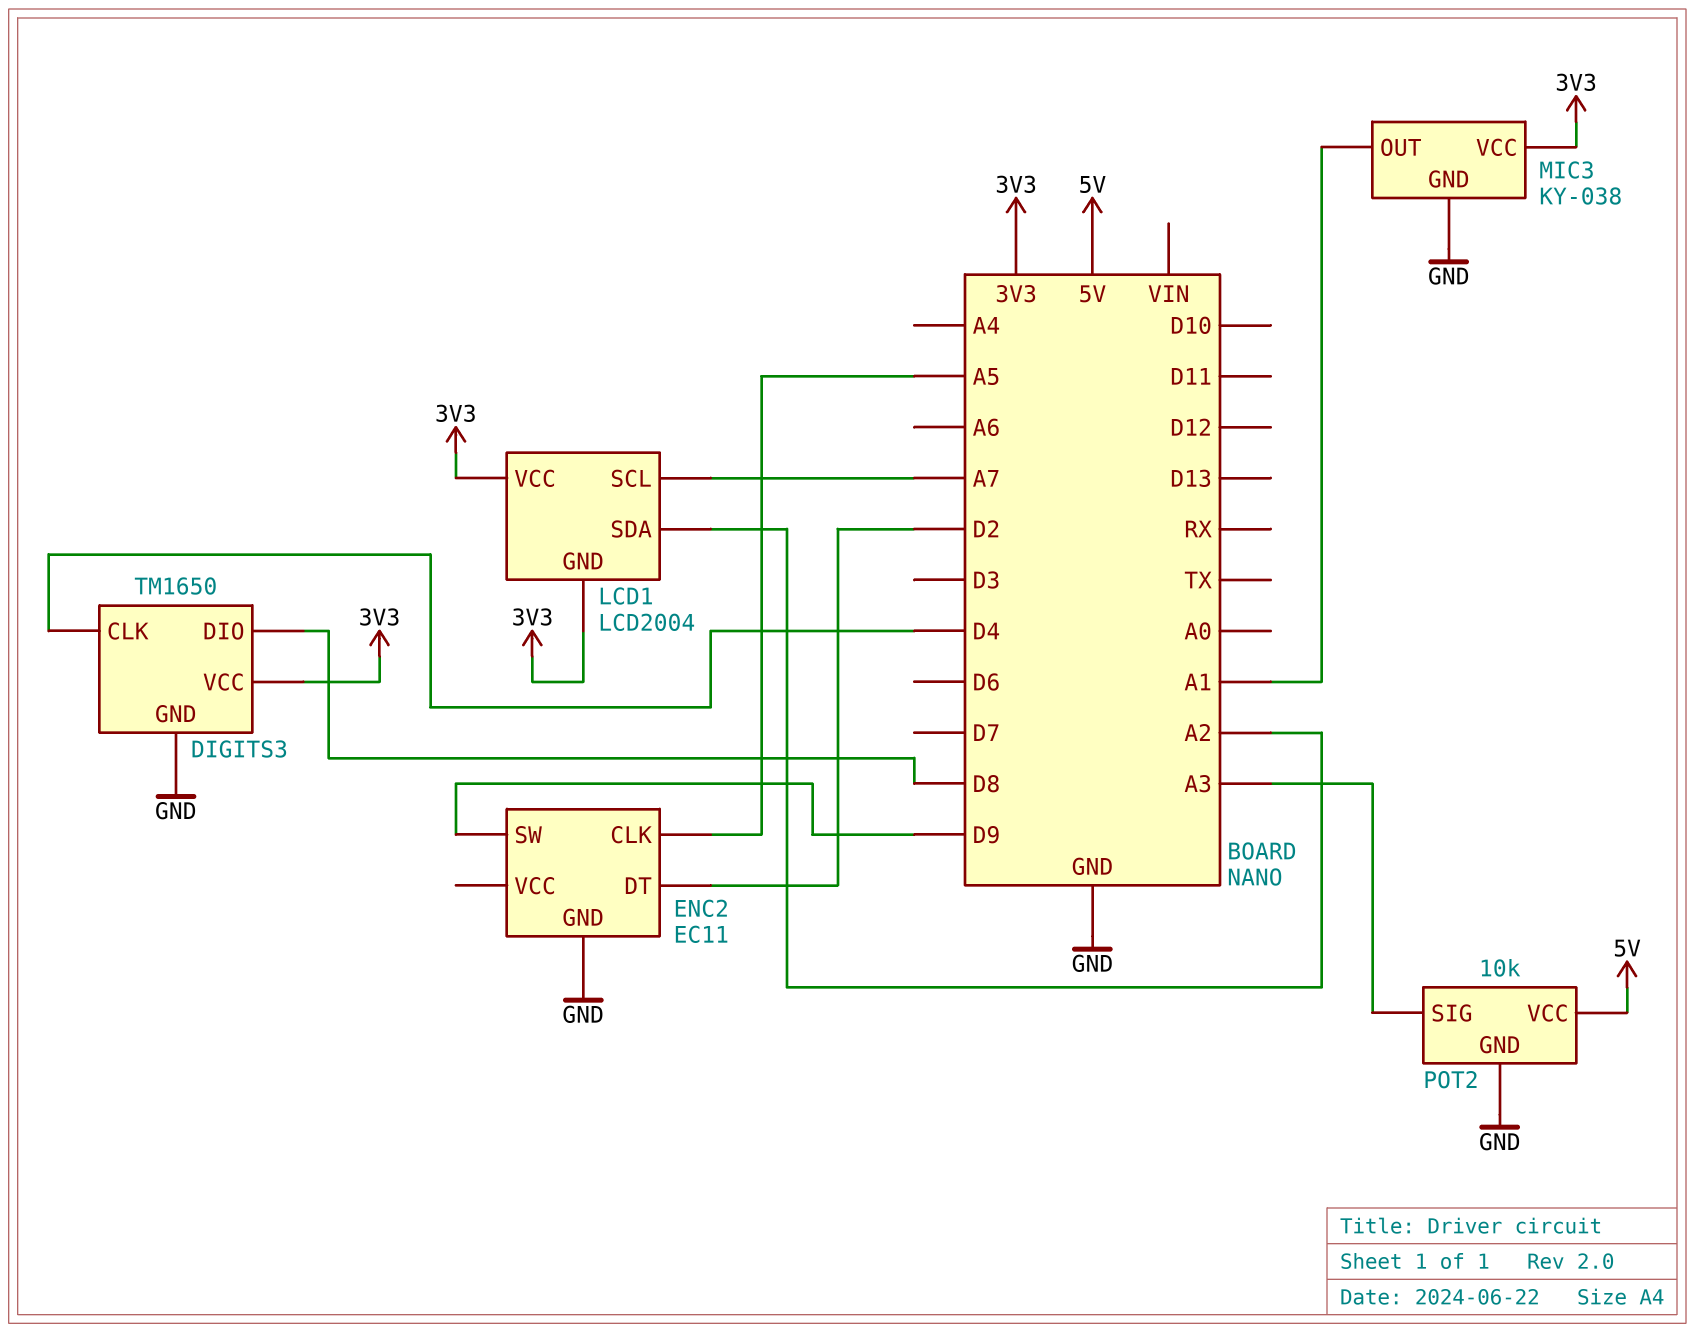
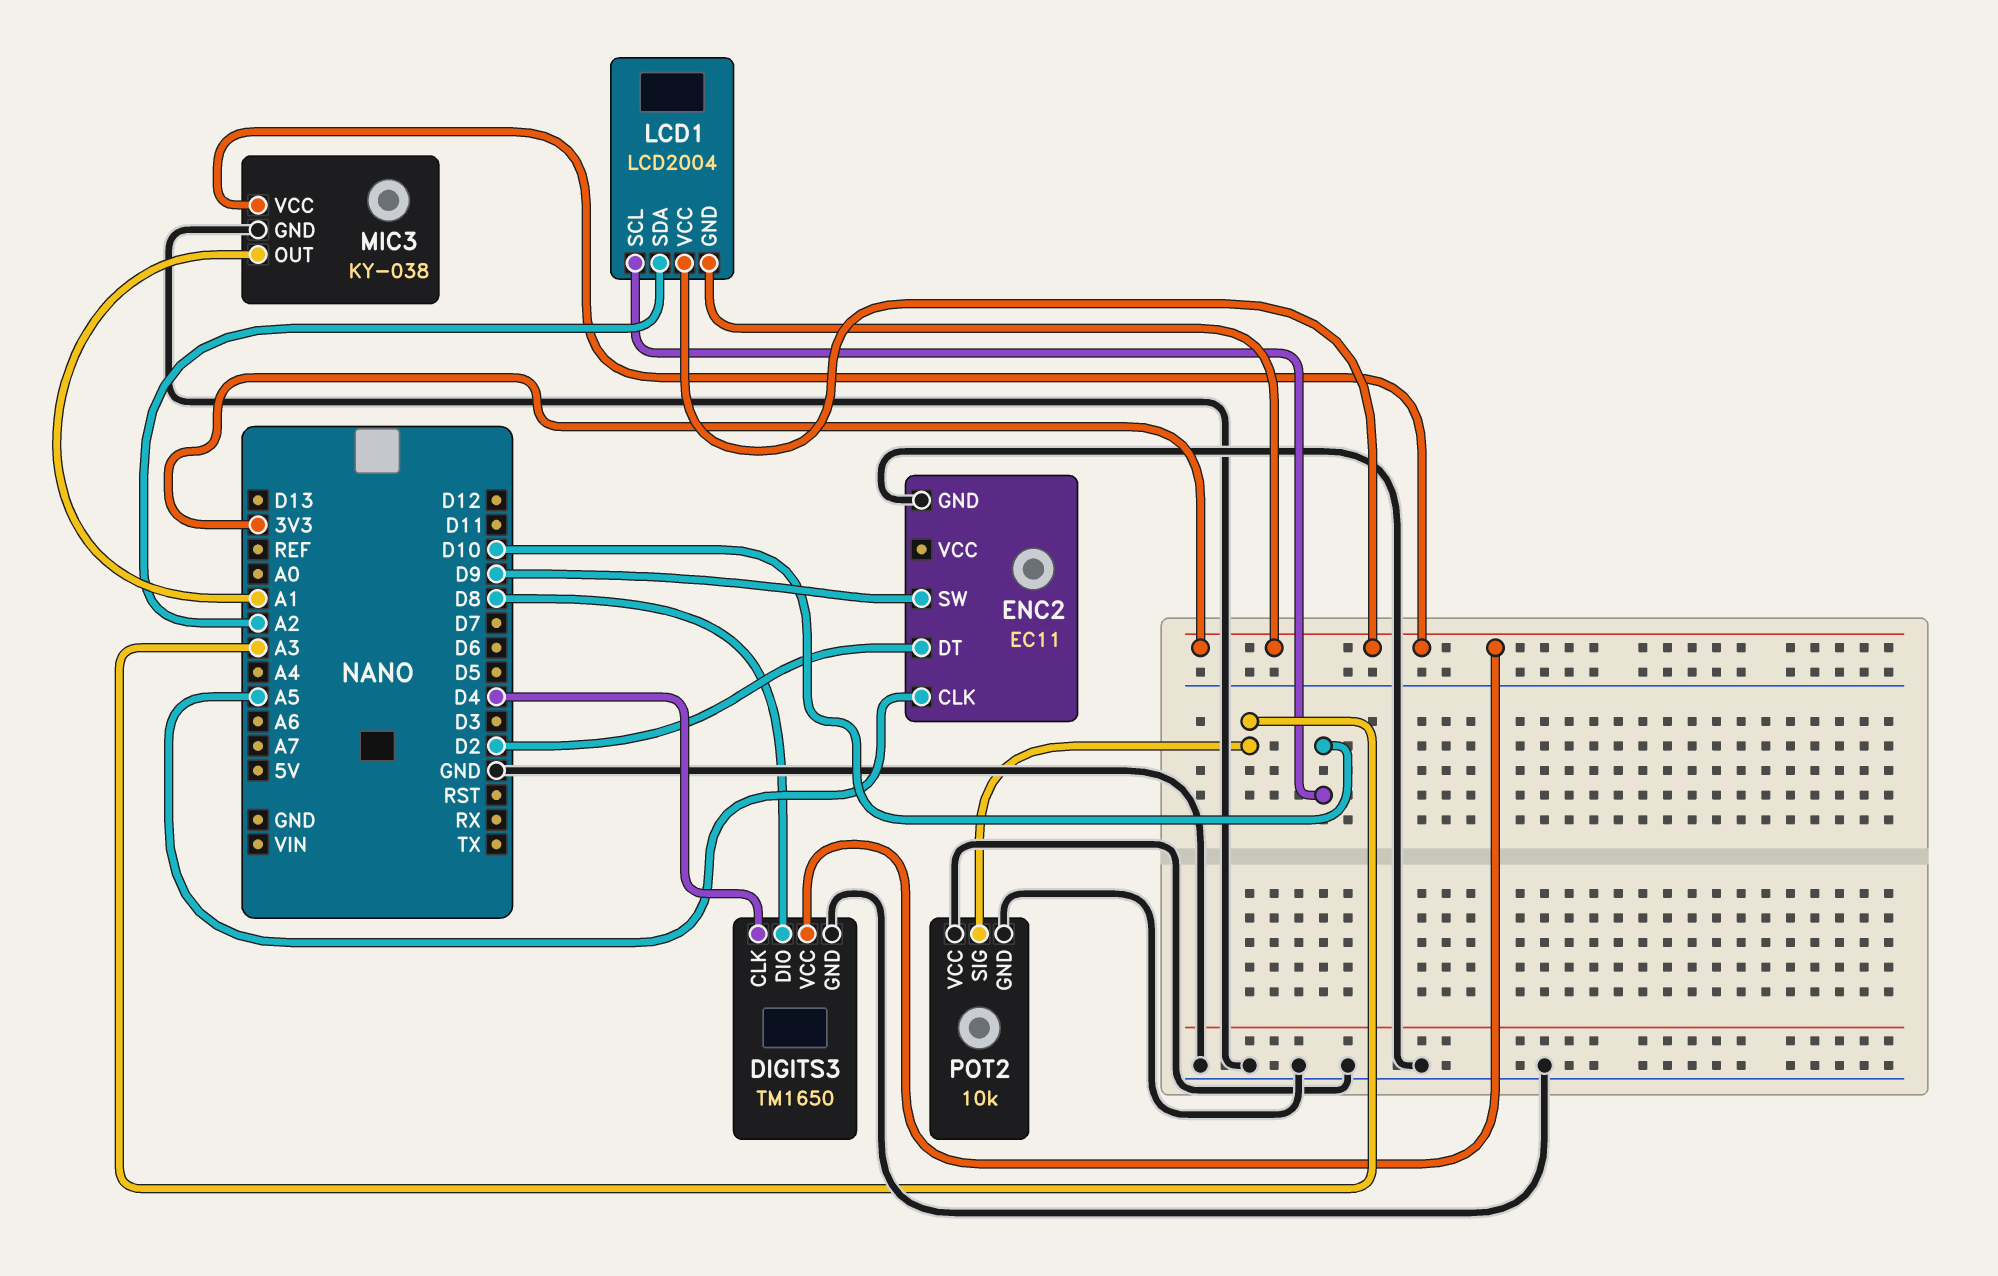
LCD1 pin SCL: A7 -> D10
POT2 pin VCC: 5V -> GND

